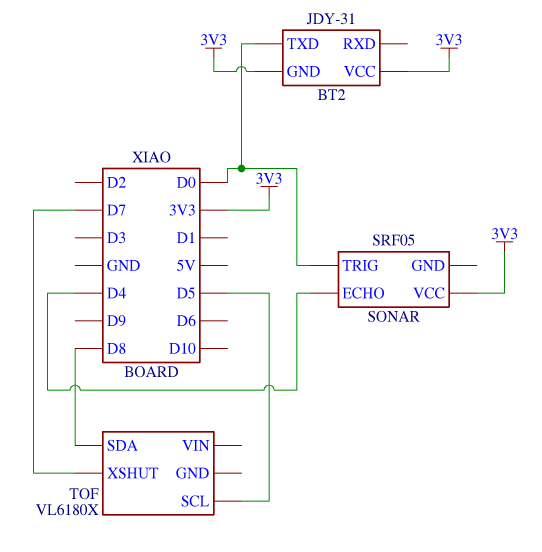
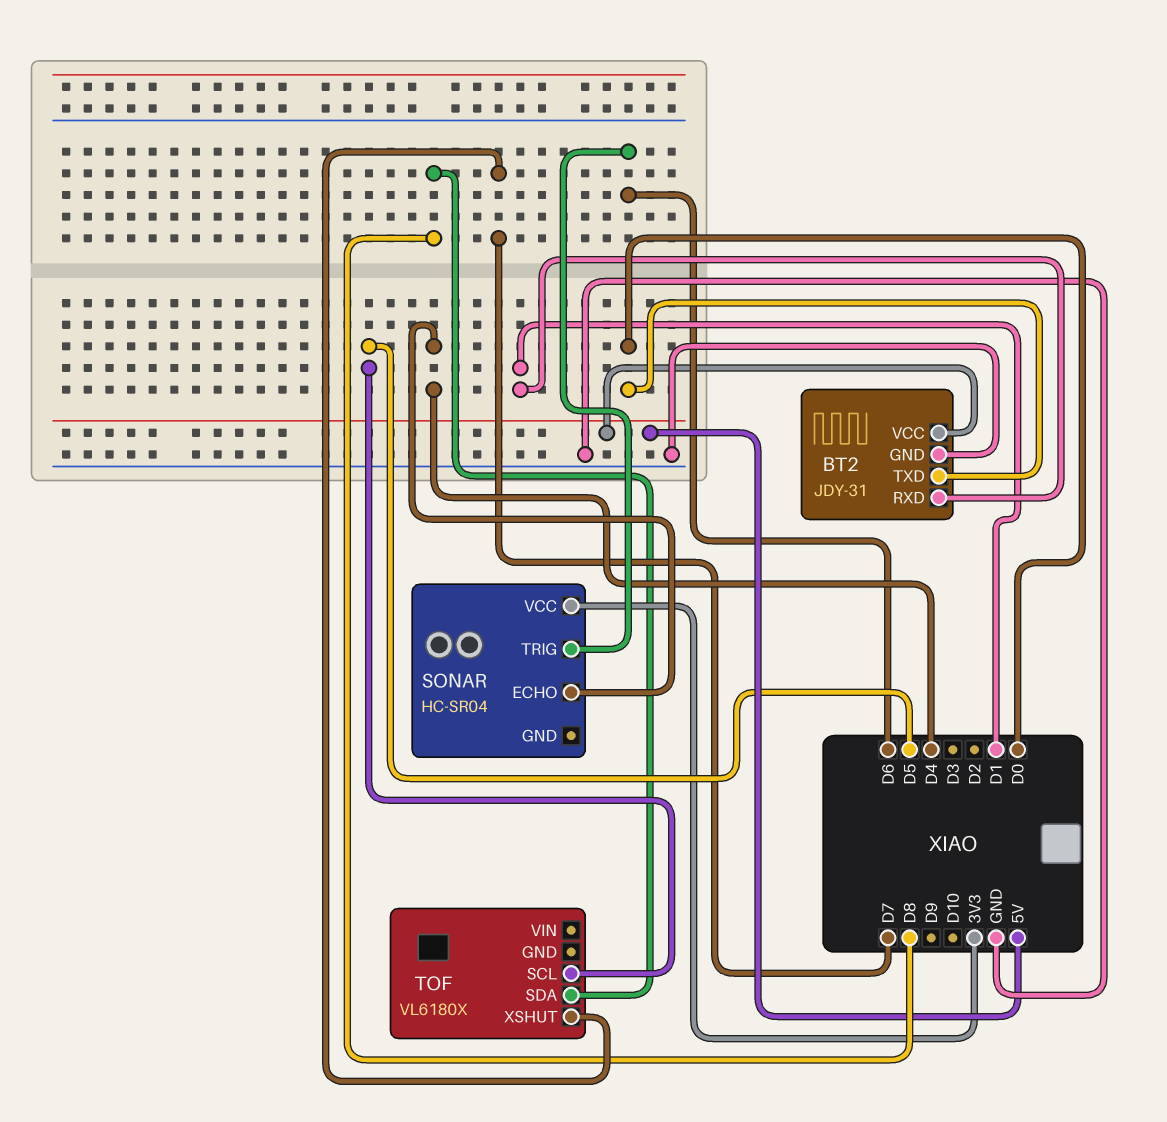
BT2 pin GND: 3V3 -> GND
BT2 pin RXD: none -> D1
BT2 pin VCC: 3V3 -> 5V
SONAR: SRF05 -> HC-SR04
SONAR pin TRIG: D0 -> D6

